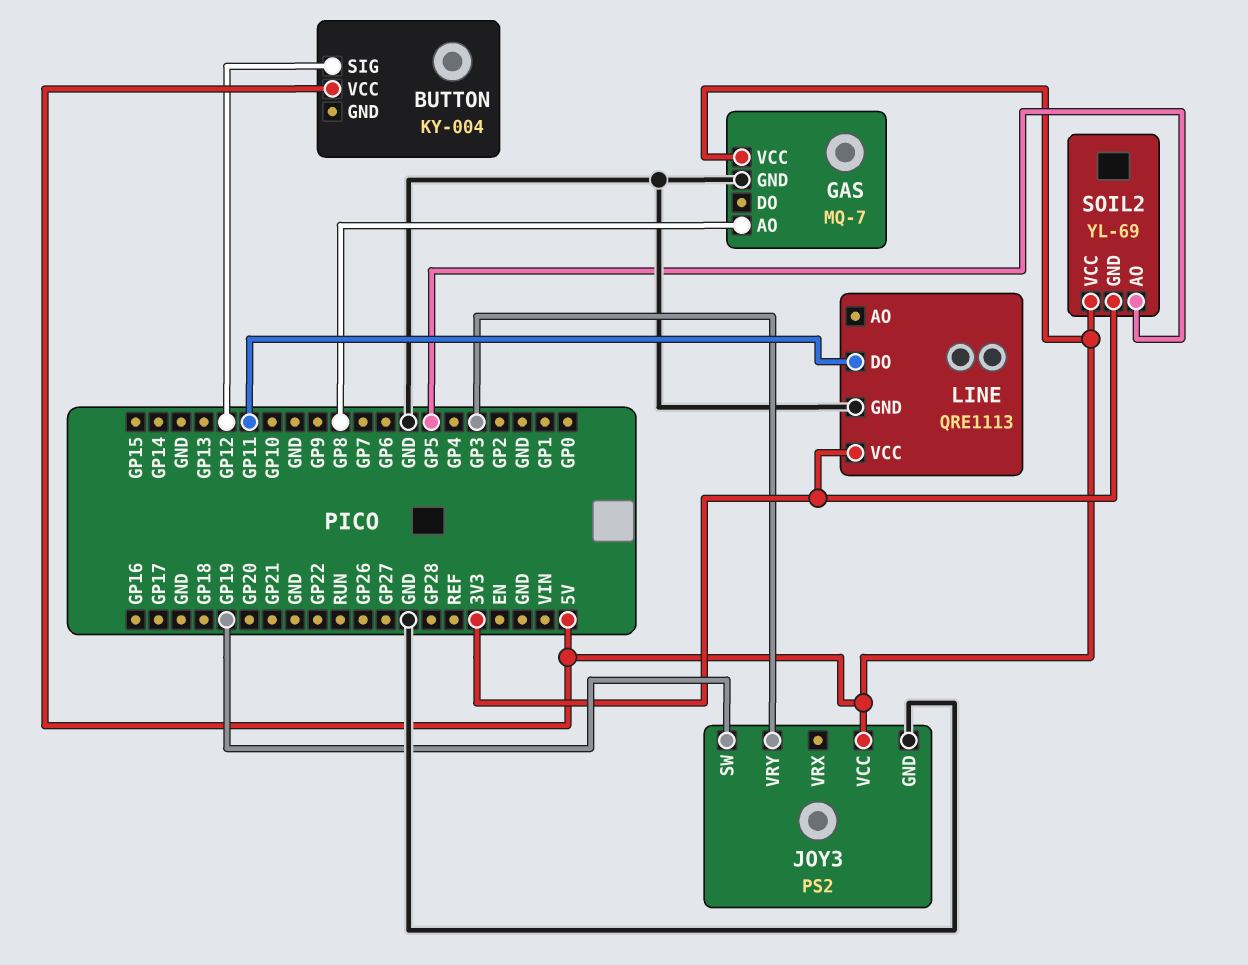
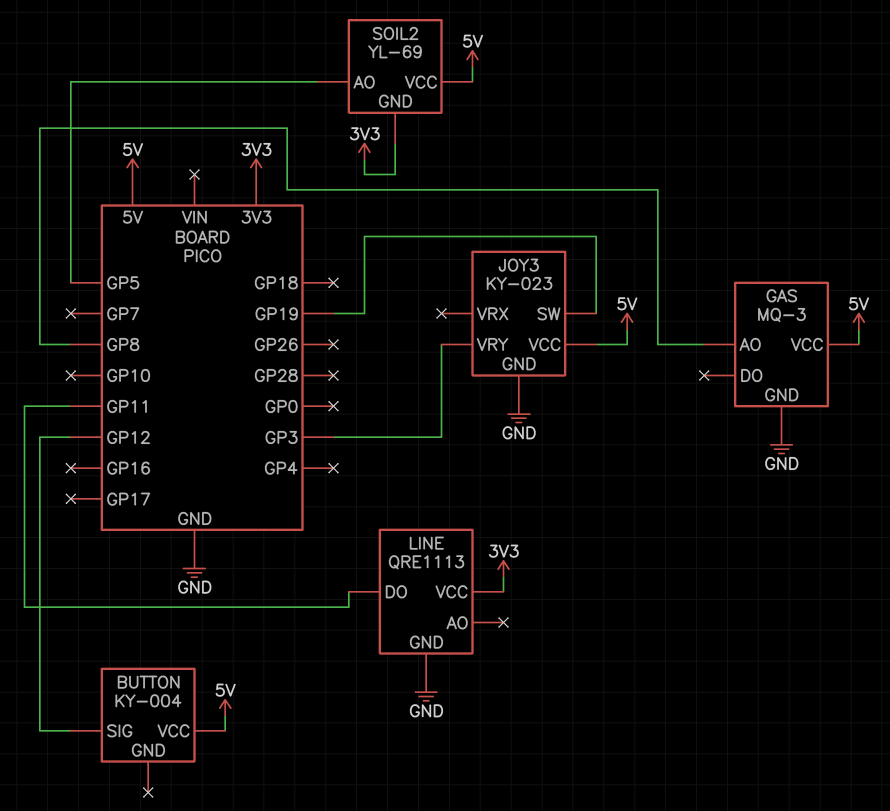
GAS: MQ-7 -> MQ-3
JOY3: PS2 -> KY-023

